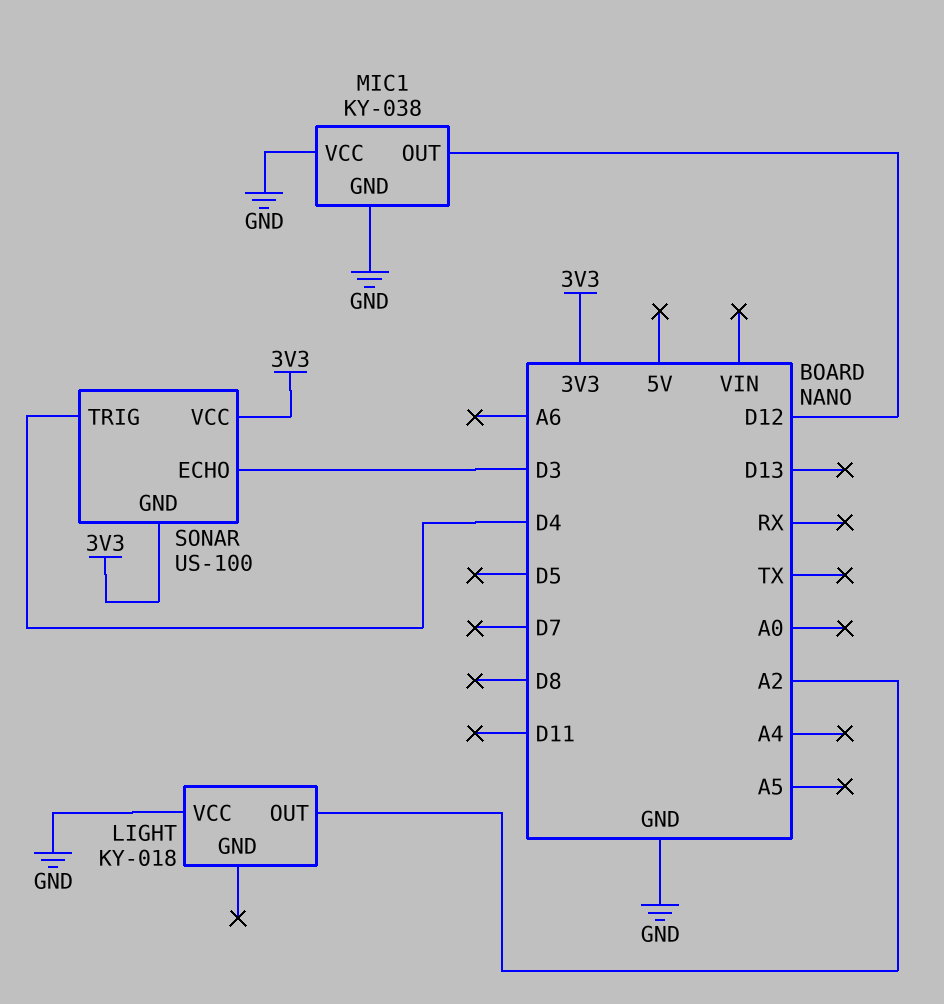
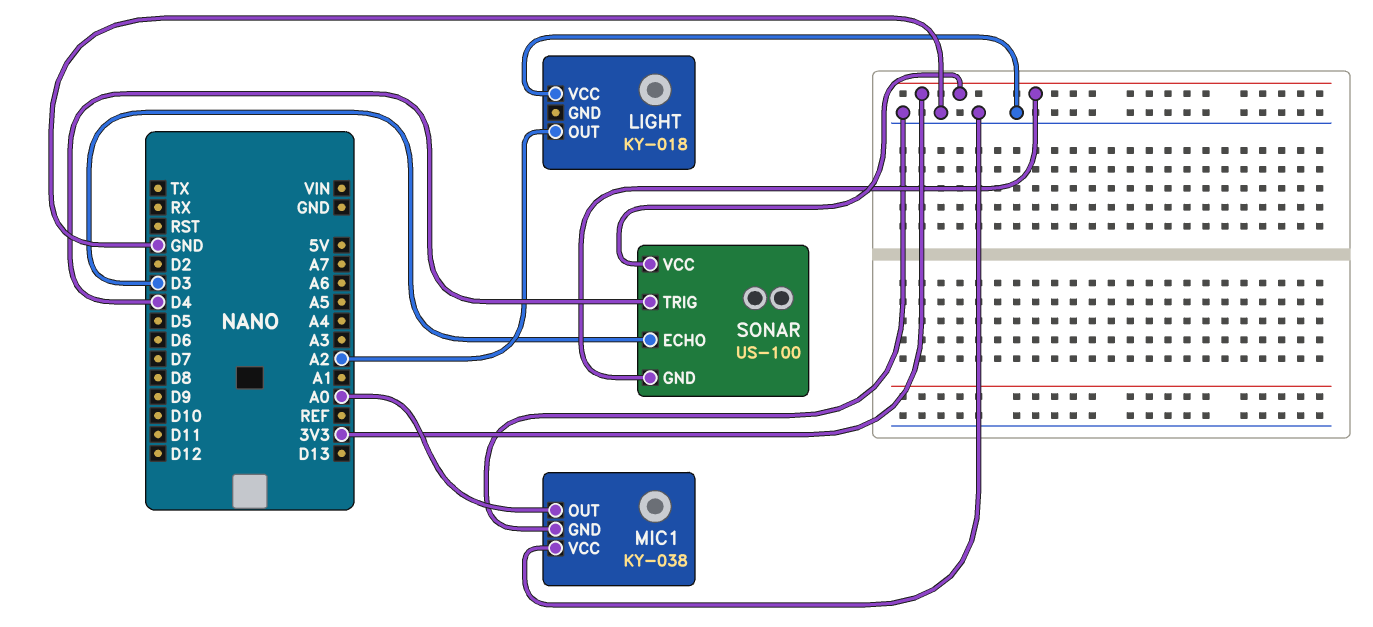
MIC1 pin OUT: D12 -> A0

